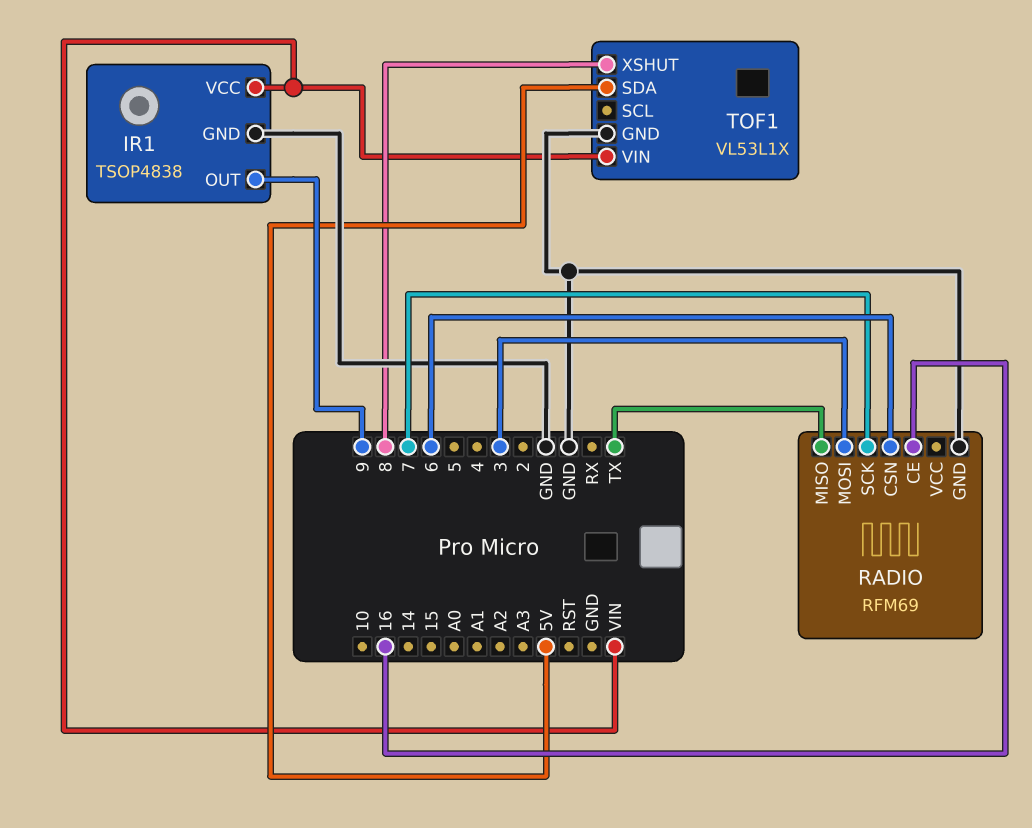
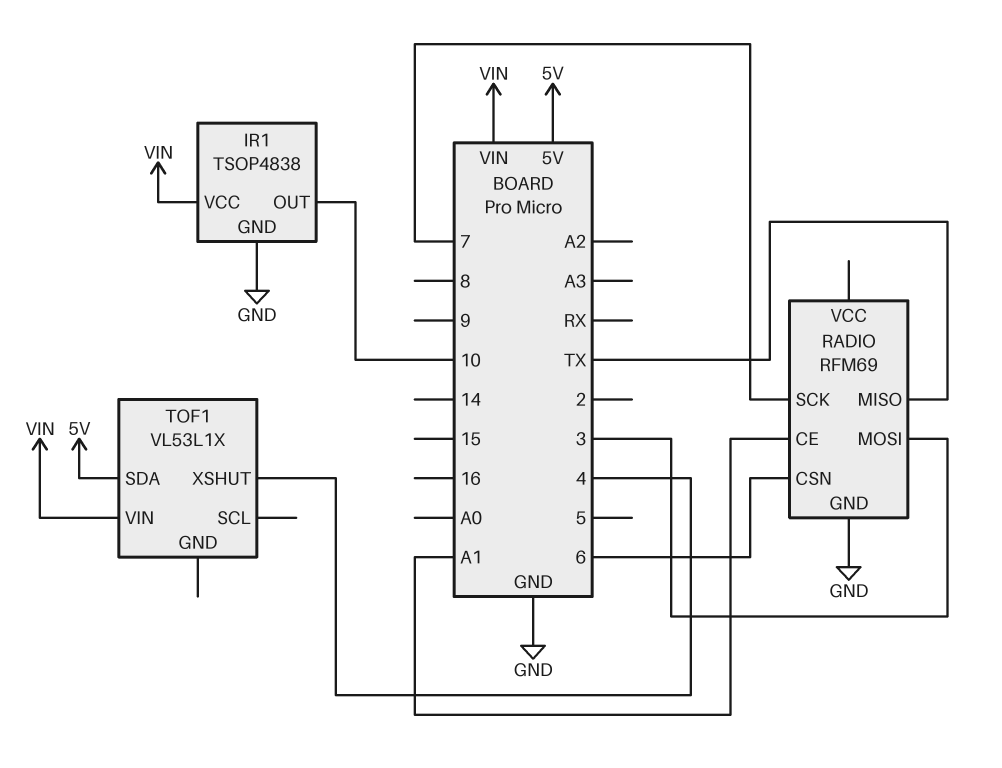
IR1 pin OUT: 9 -> 10
RADIO pin CE: 16 -> A1
TOF1 pin GND: GND -> none
TOF1 pin XSHUT: 8 -> 4

